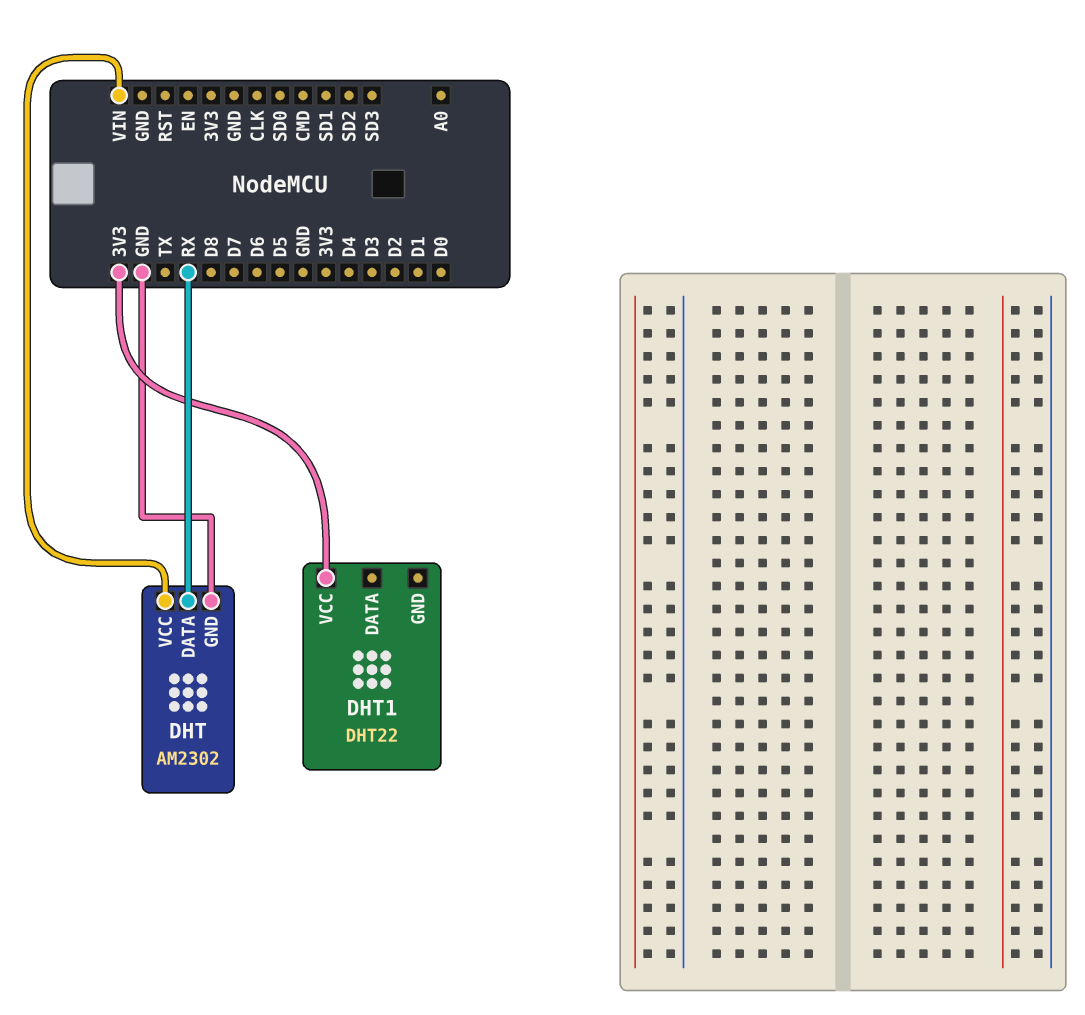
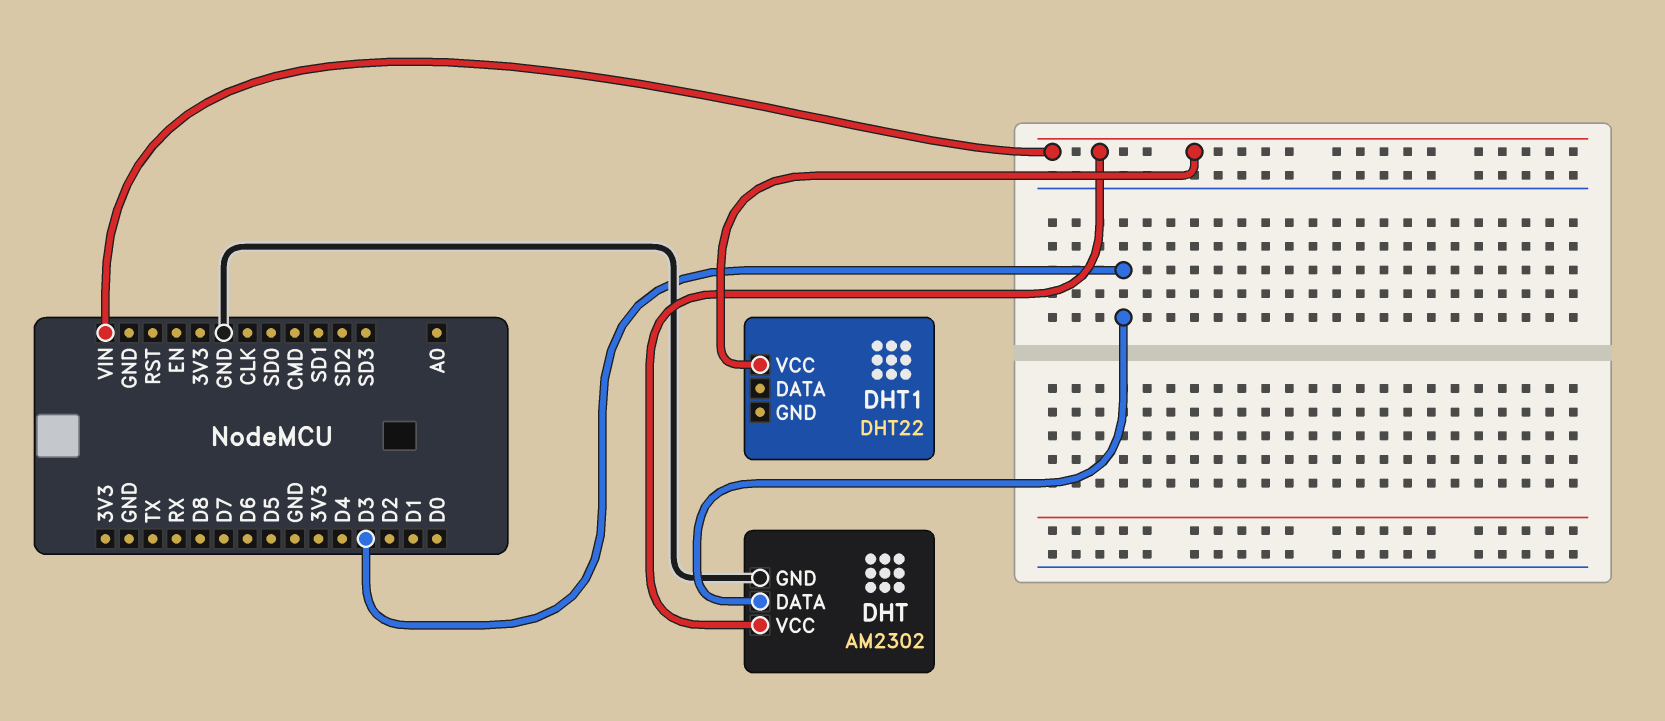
DHT pin DATA: RX -> D3
DHT1 pin VCC: 3V3 -> VIN

